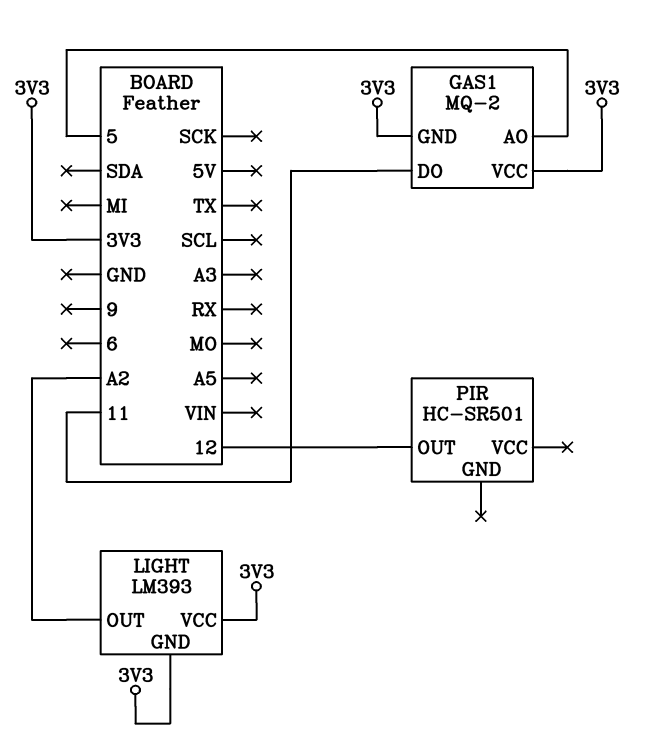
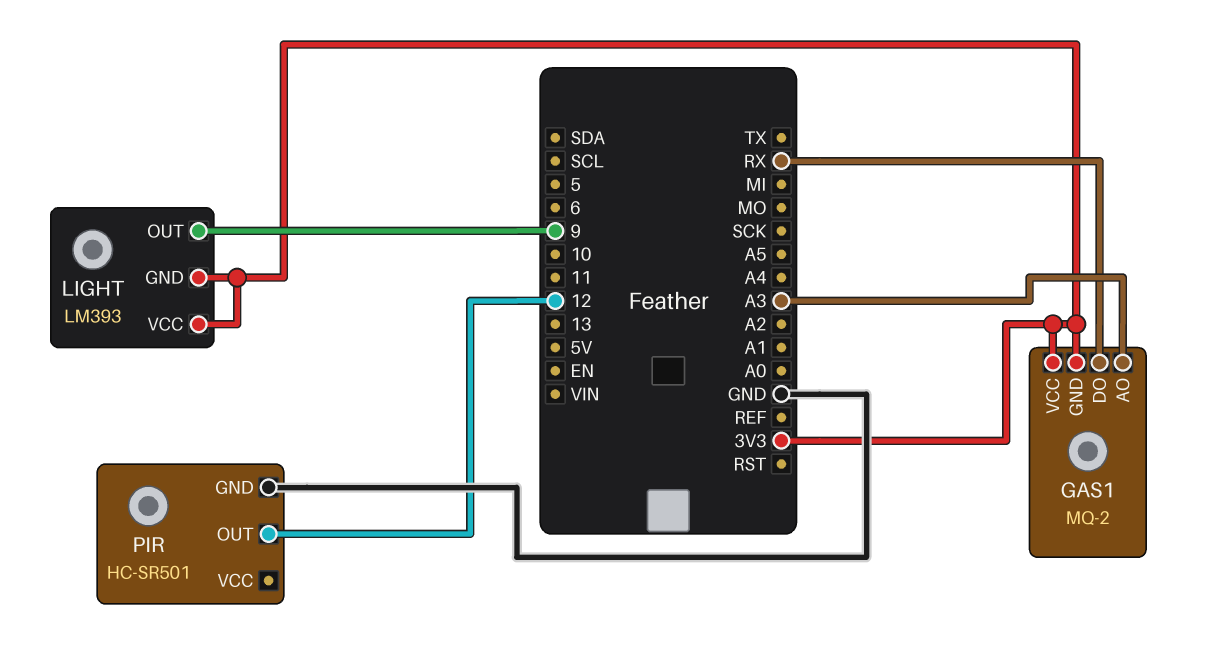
GAS1 pin AO: 5 -> A3
GAS1 pin DO: 11 -> RX
LIGHT pin OUT: A2 -> 9
PIR pin GND: none -> GND

